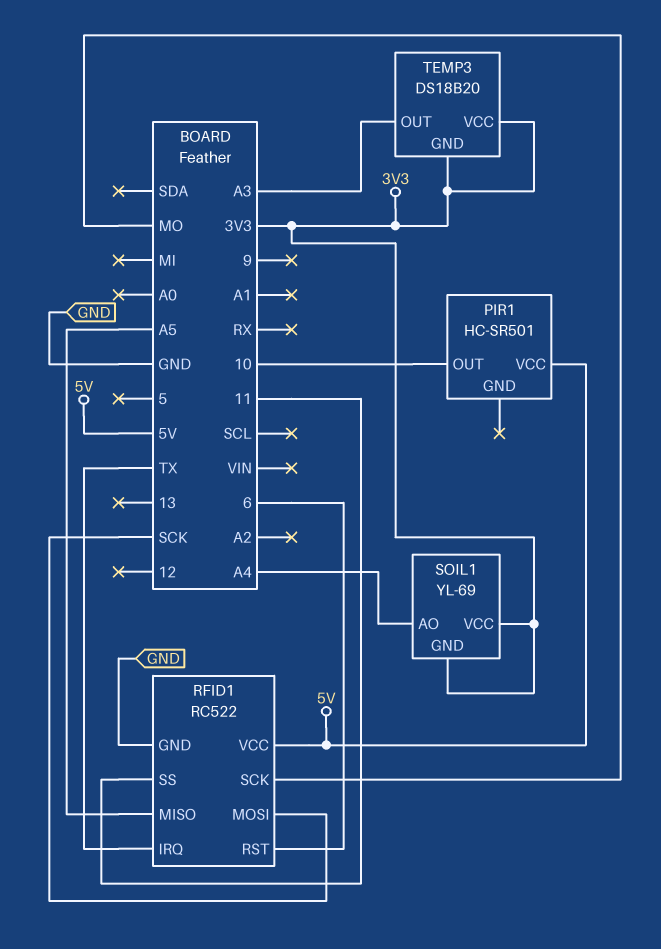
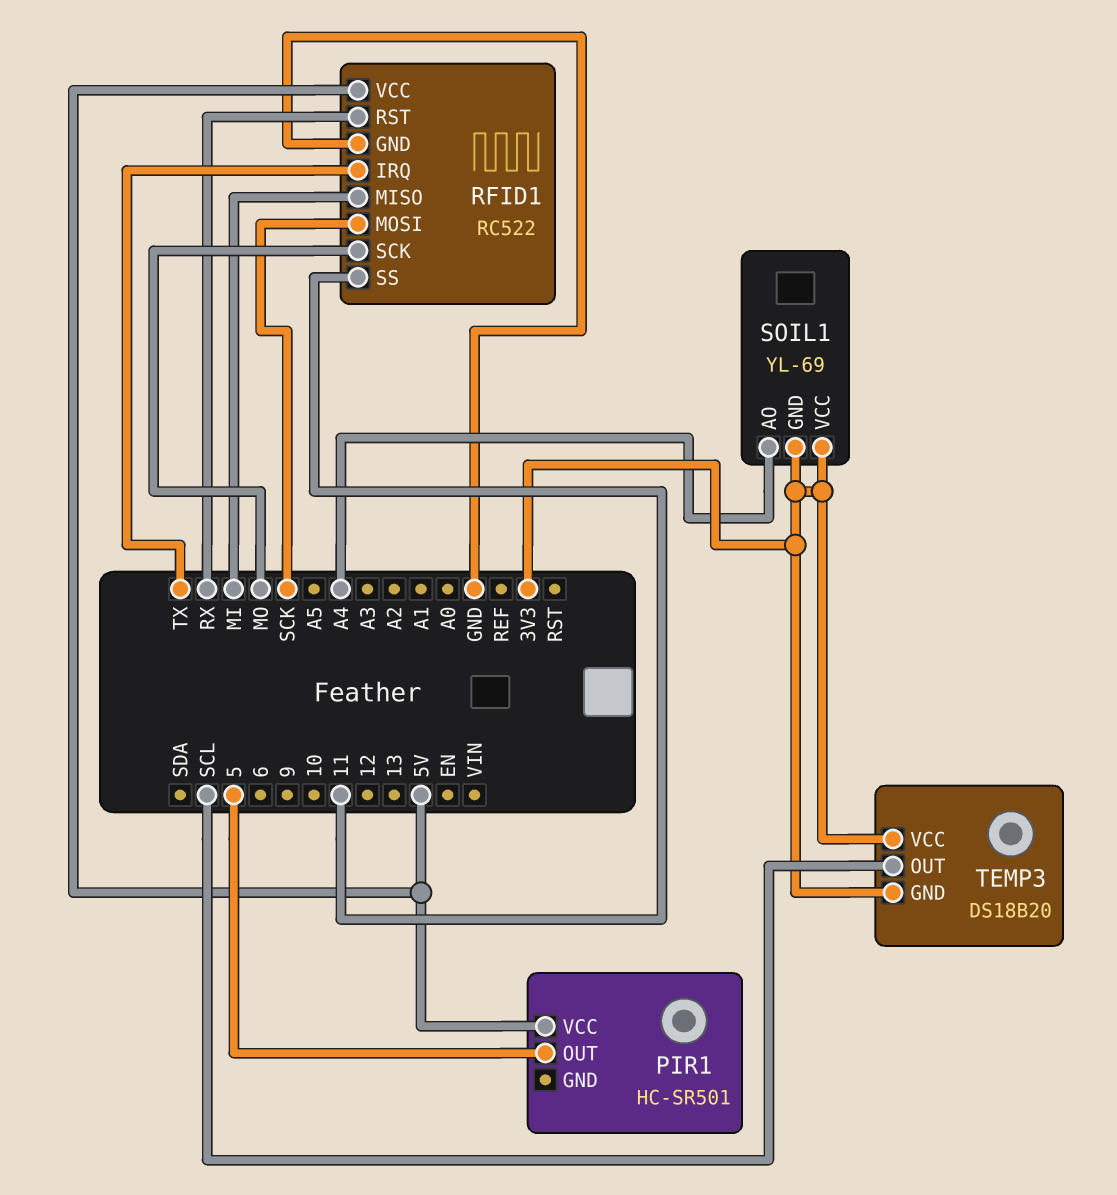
PIR1 pin OUT: 10 -> 5
RFID1 pin MISO: A5 -> MI
RFID1 pin RST: 6 -> RX
TEMP3 pin OUT: A3 -> SCL

